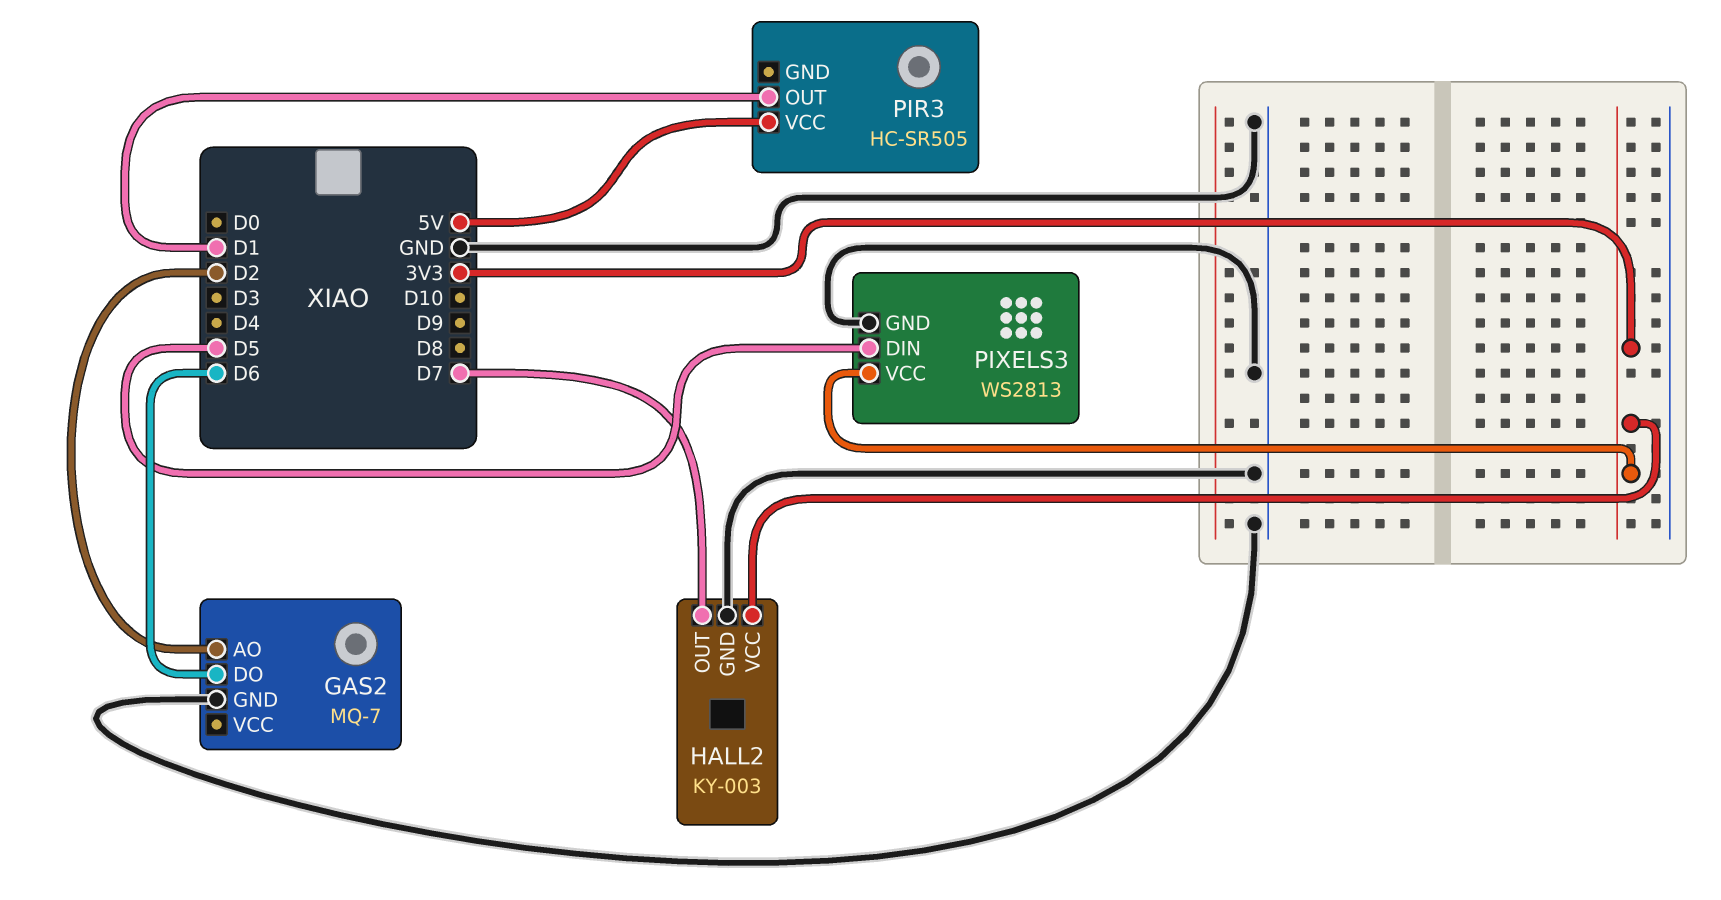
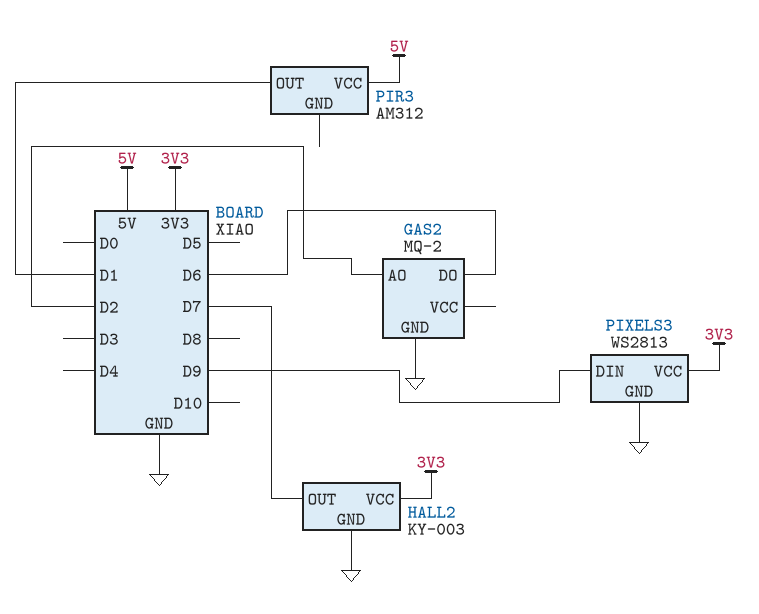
GAS2: MQ-7 -> MQ-2
PIR3: HC-SR505 -> AM312
PIXELS3 pin DIN: D5 -> D9

